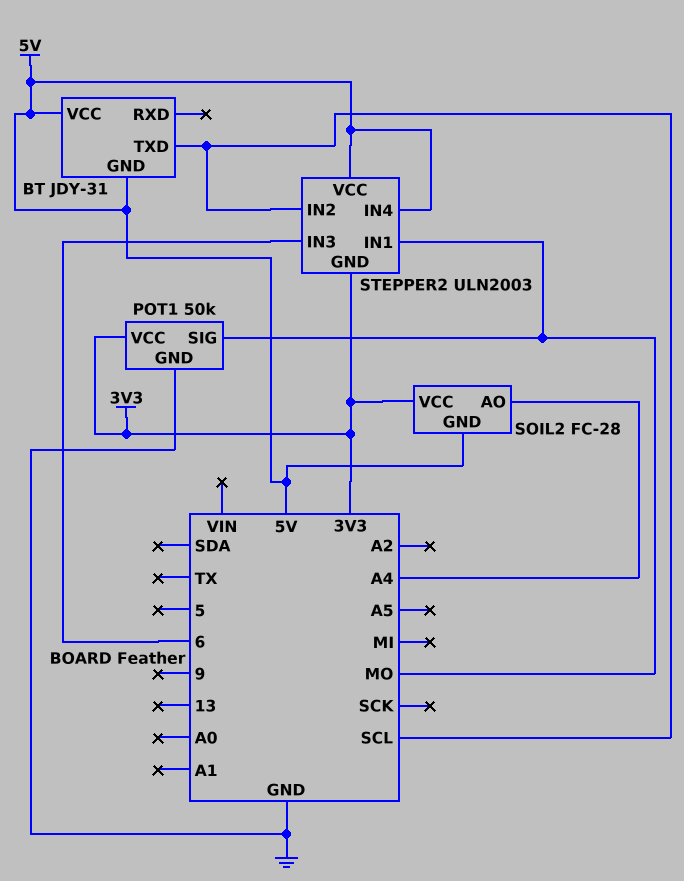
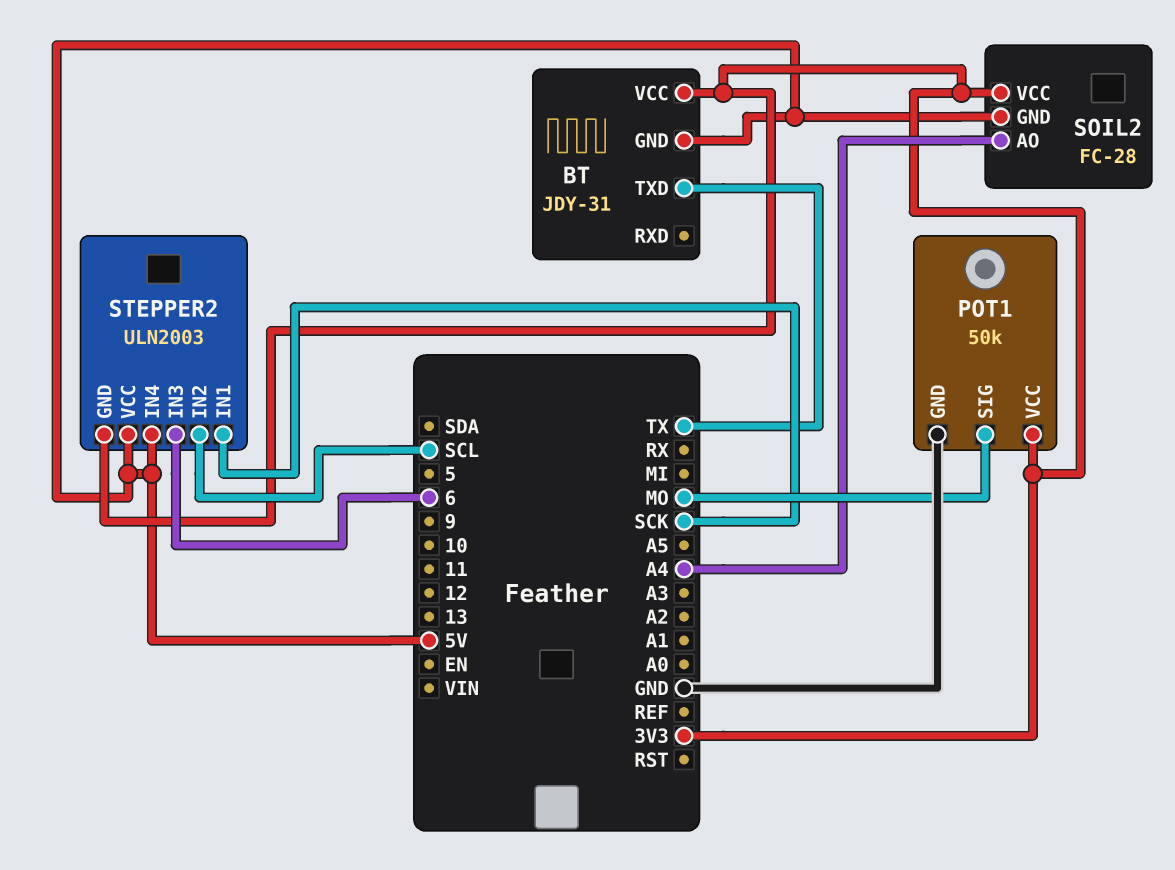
BT pin TXD: SCL -> TX
BT pin VCC: 5V -> 3V3
STEPPER2 pin IN1: MO -> SCK

